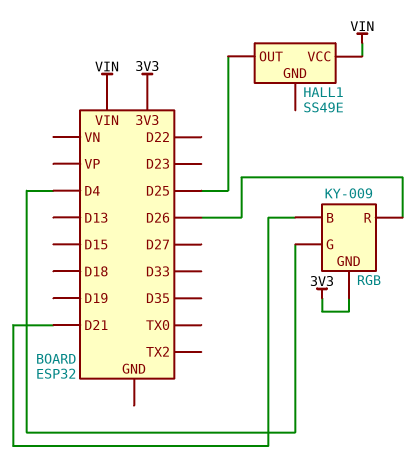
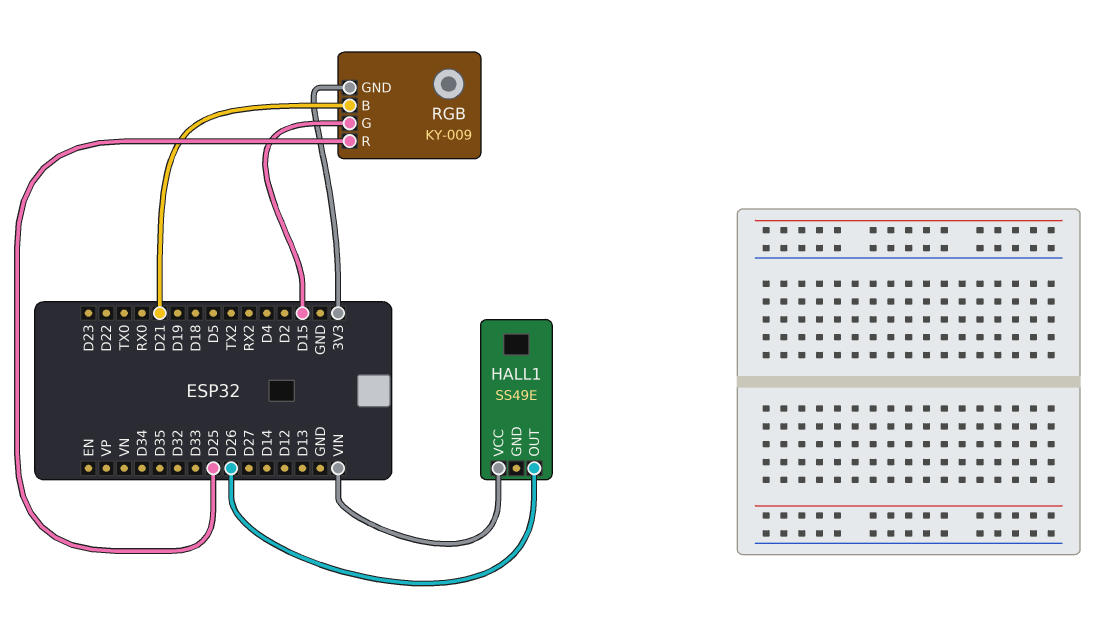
HALL1 pin OUT: D25 -> D26
RGB pin G: D4 -> D15
RGB pin R: D26 -> D25

